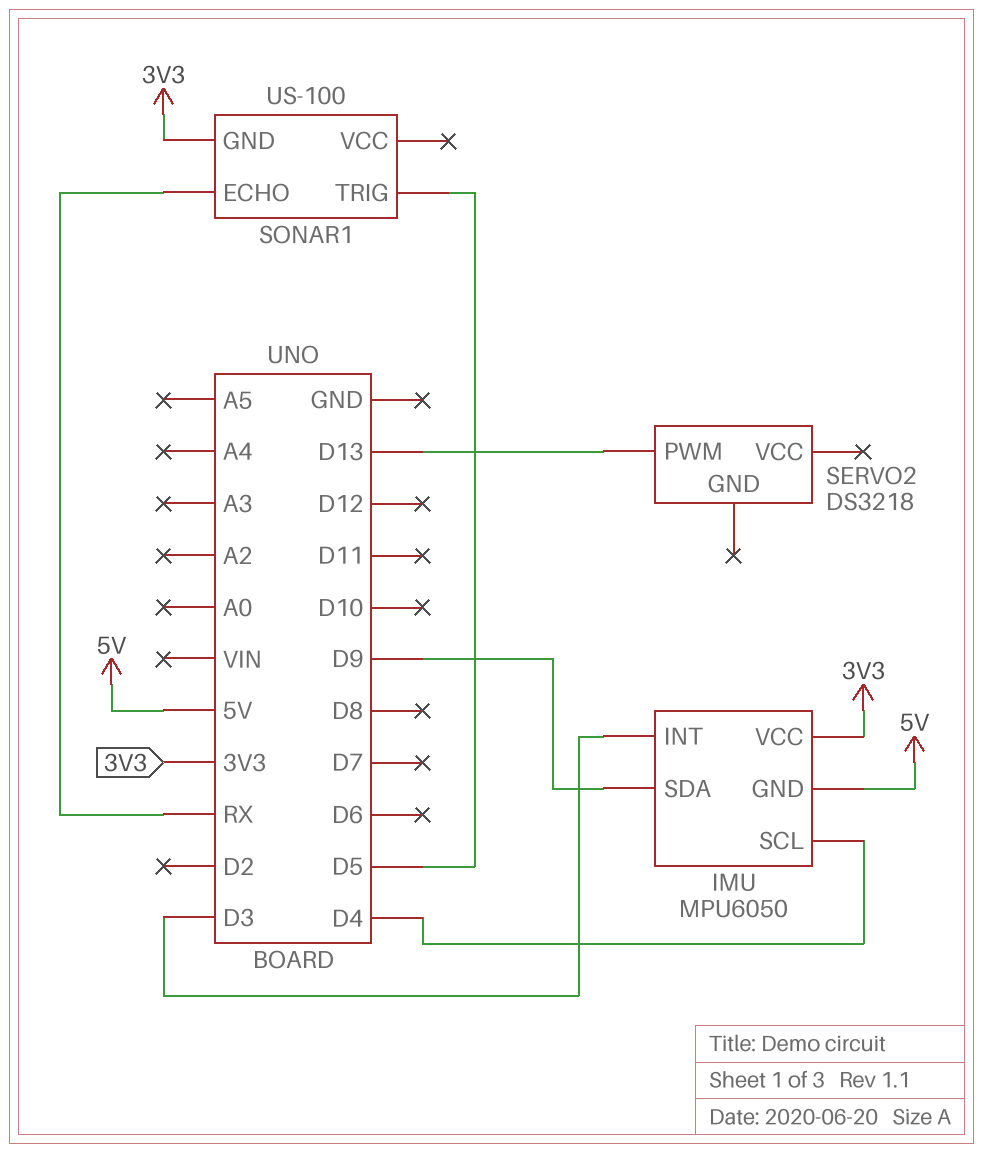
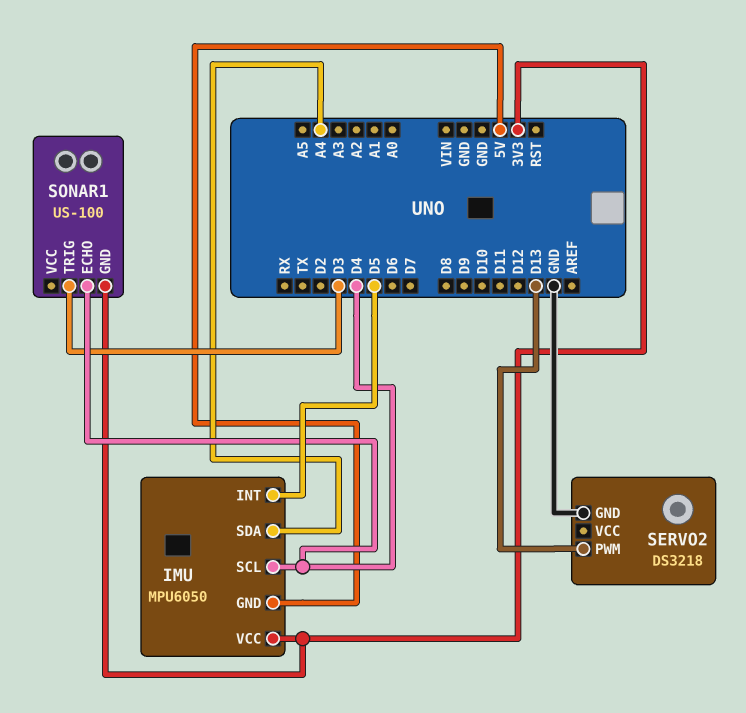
IMU pin INT: D3 -> D5
IMU pin SDA: D9 -> A4
SERVO2 pin GND: none -> GND
SONAR1 pin ECHO: RX -> D4
SONAR1 pin TRIG: D5 -> D3

